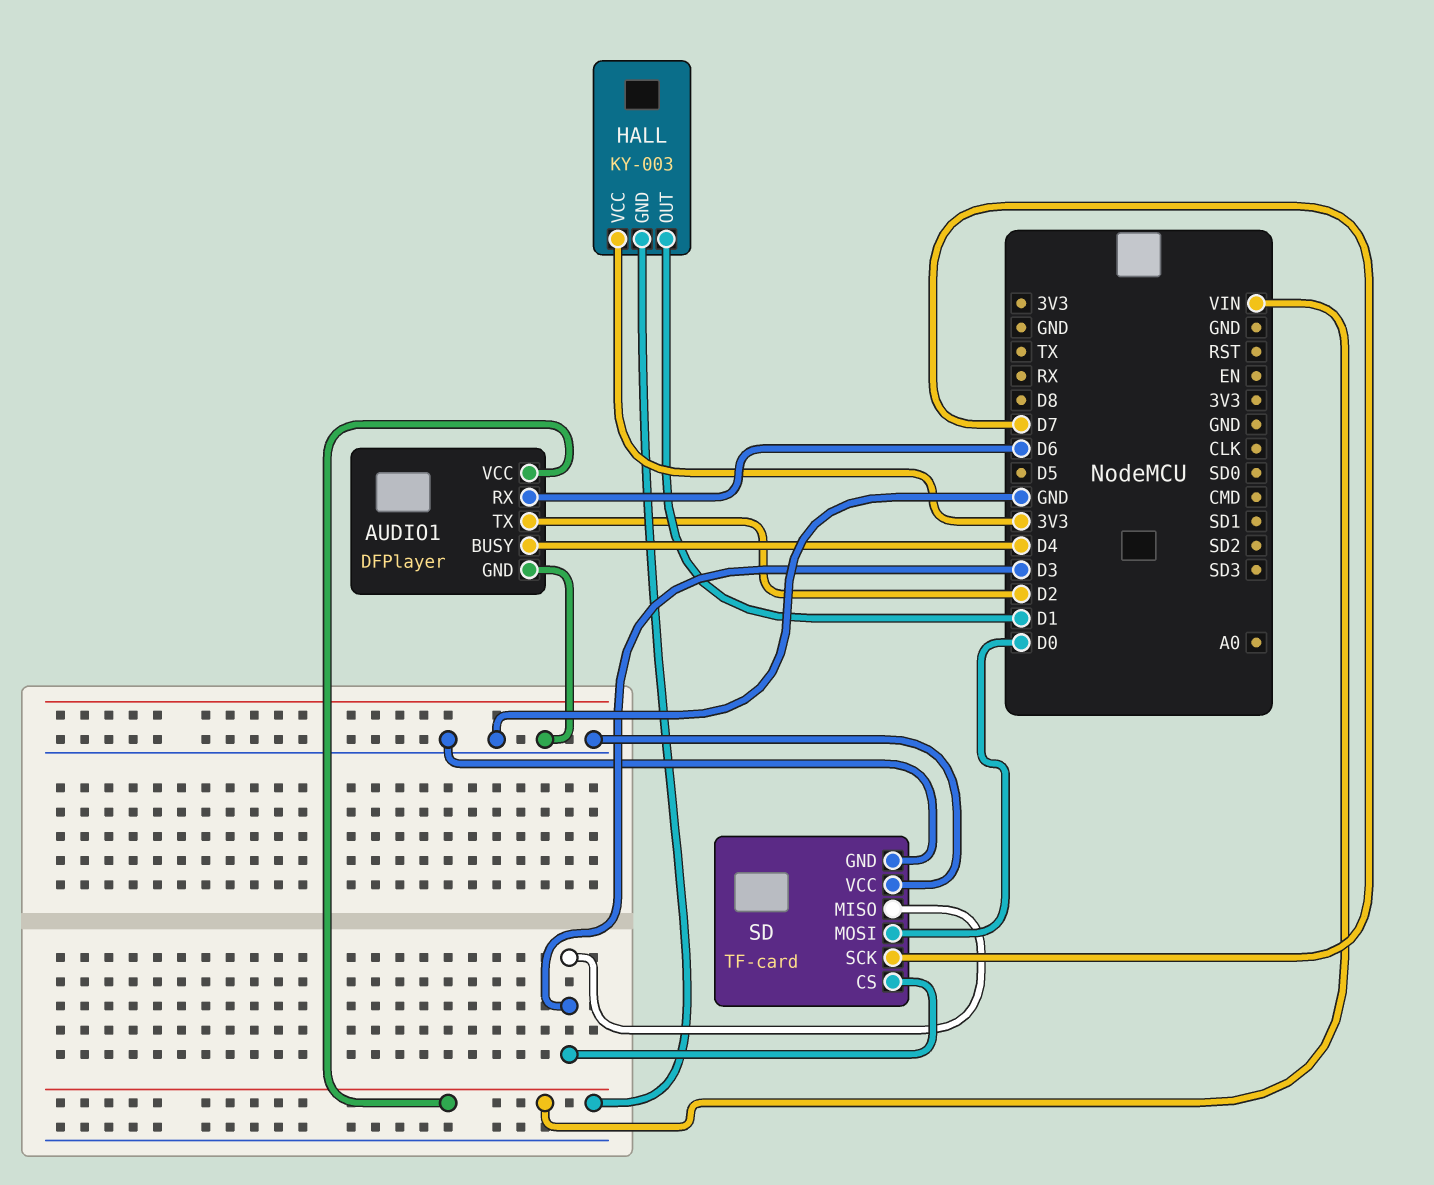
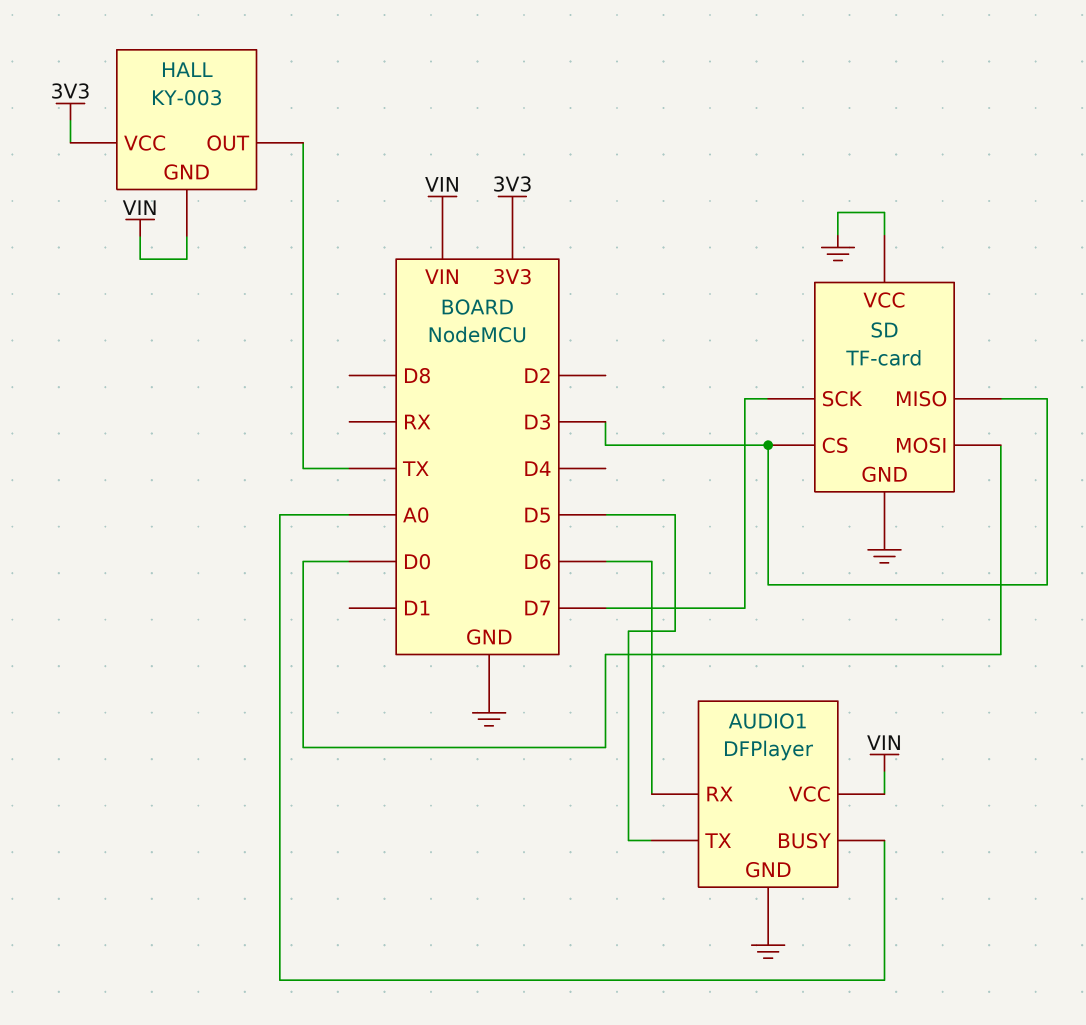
AUDIO1 pin BUSY: D4 -> A0
AUDIO1 pin TX: D2 -> D5
HALL pin OUT: D1 -> TX

